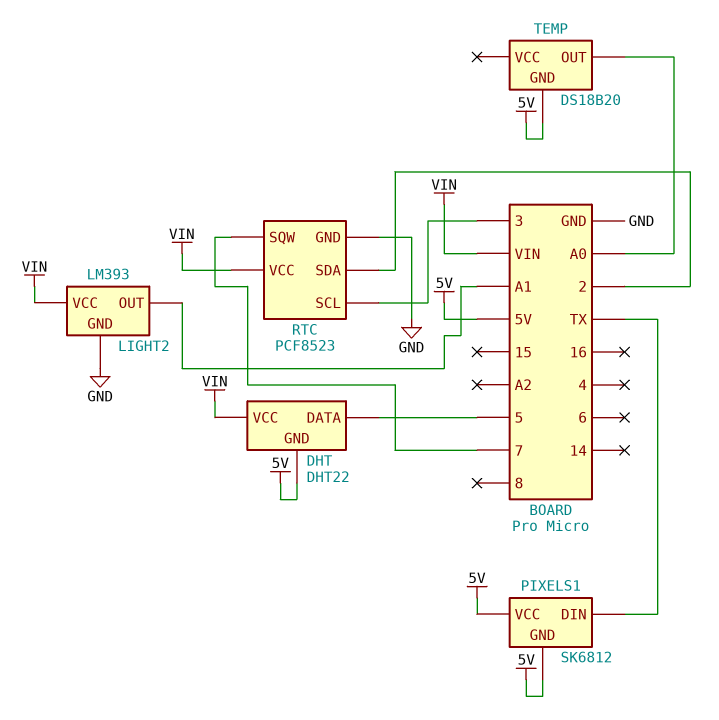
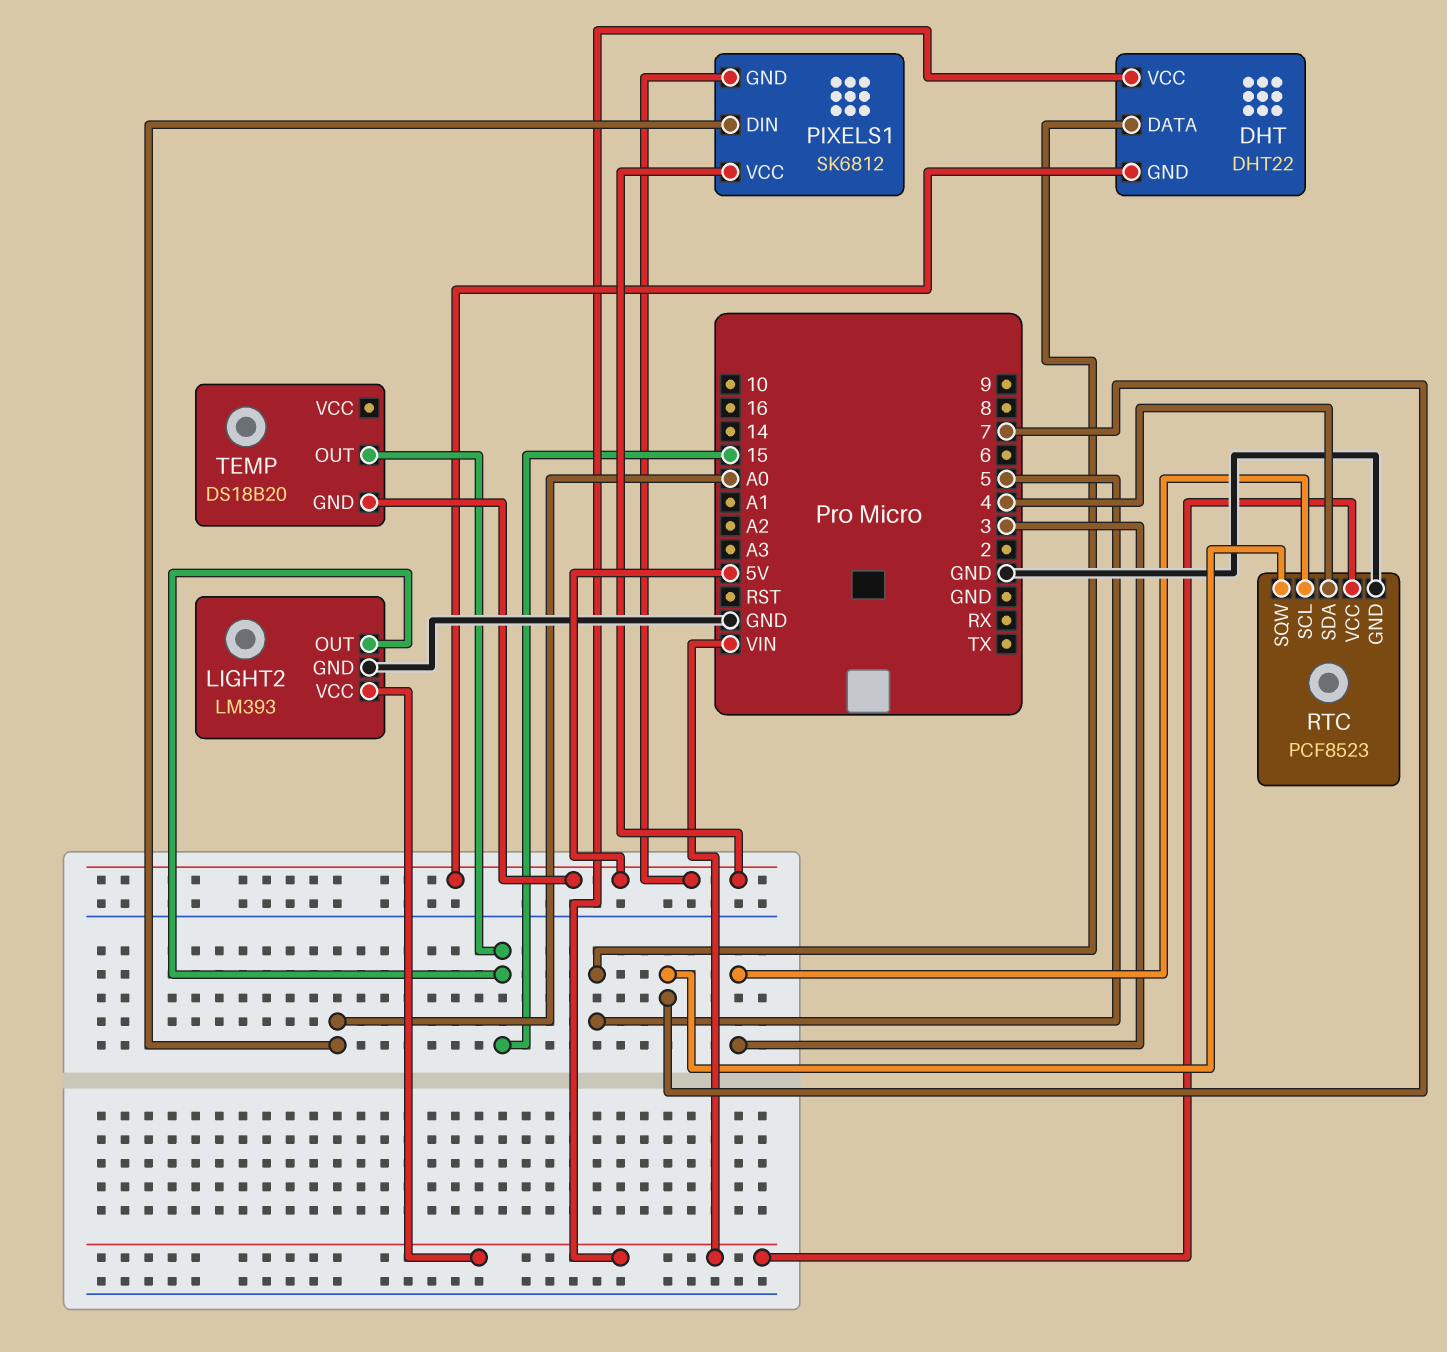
LIGHT2 pin OUT: A1 -> 15
PIXELS1 pin DIN: TX -> A0
RTC pin SDA: 2 -> 4
TEMP pin OUT: A0 -> 15

